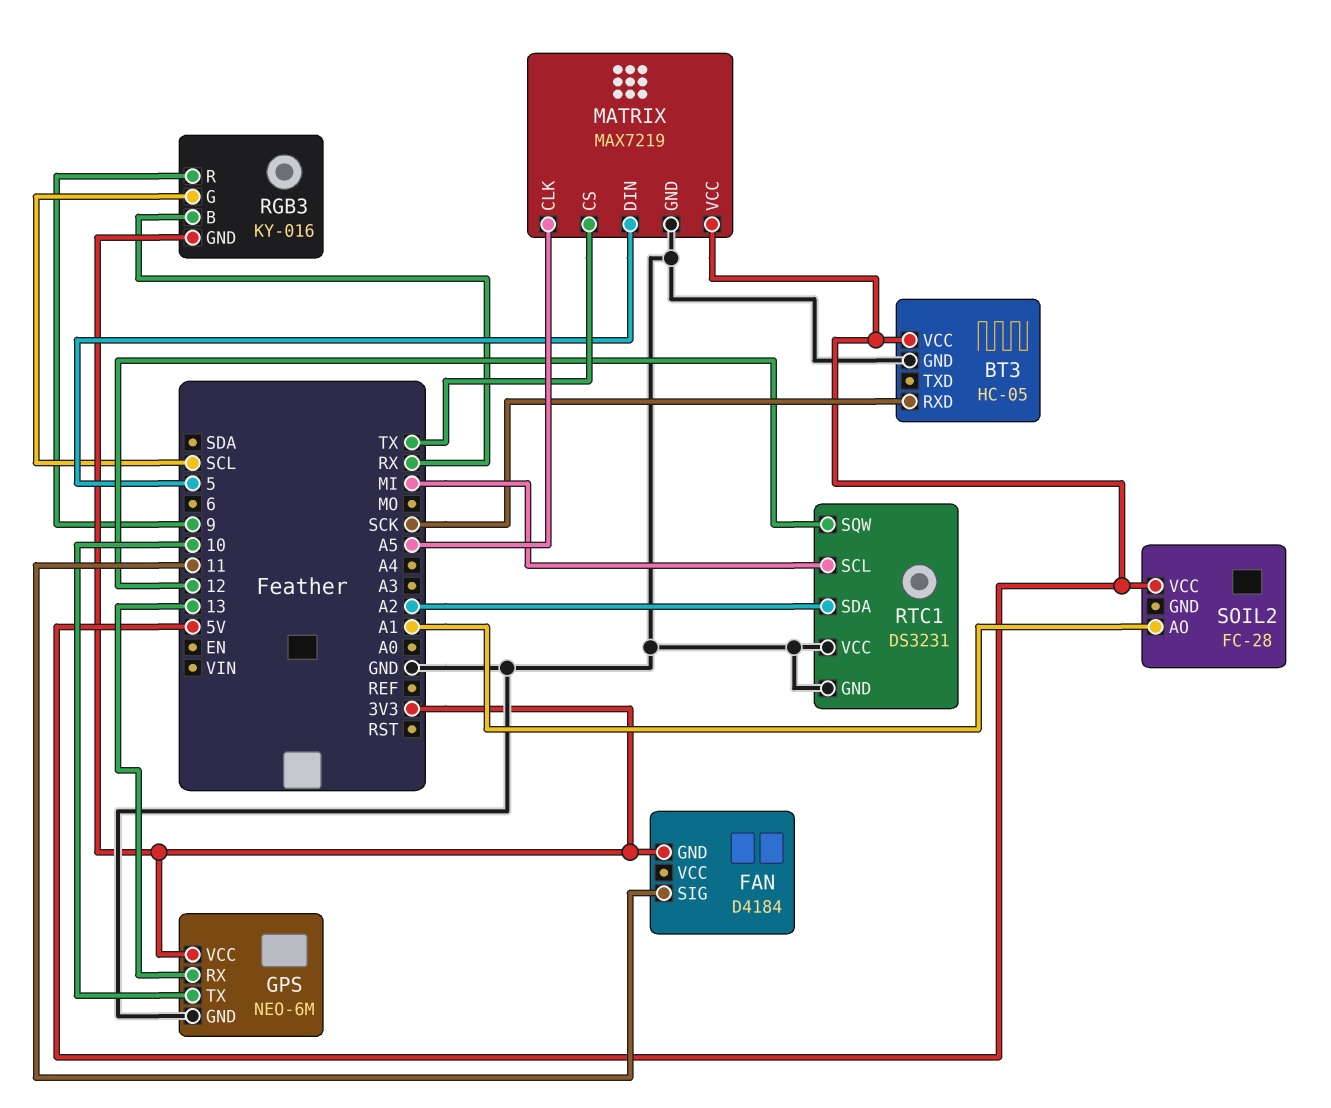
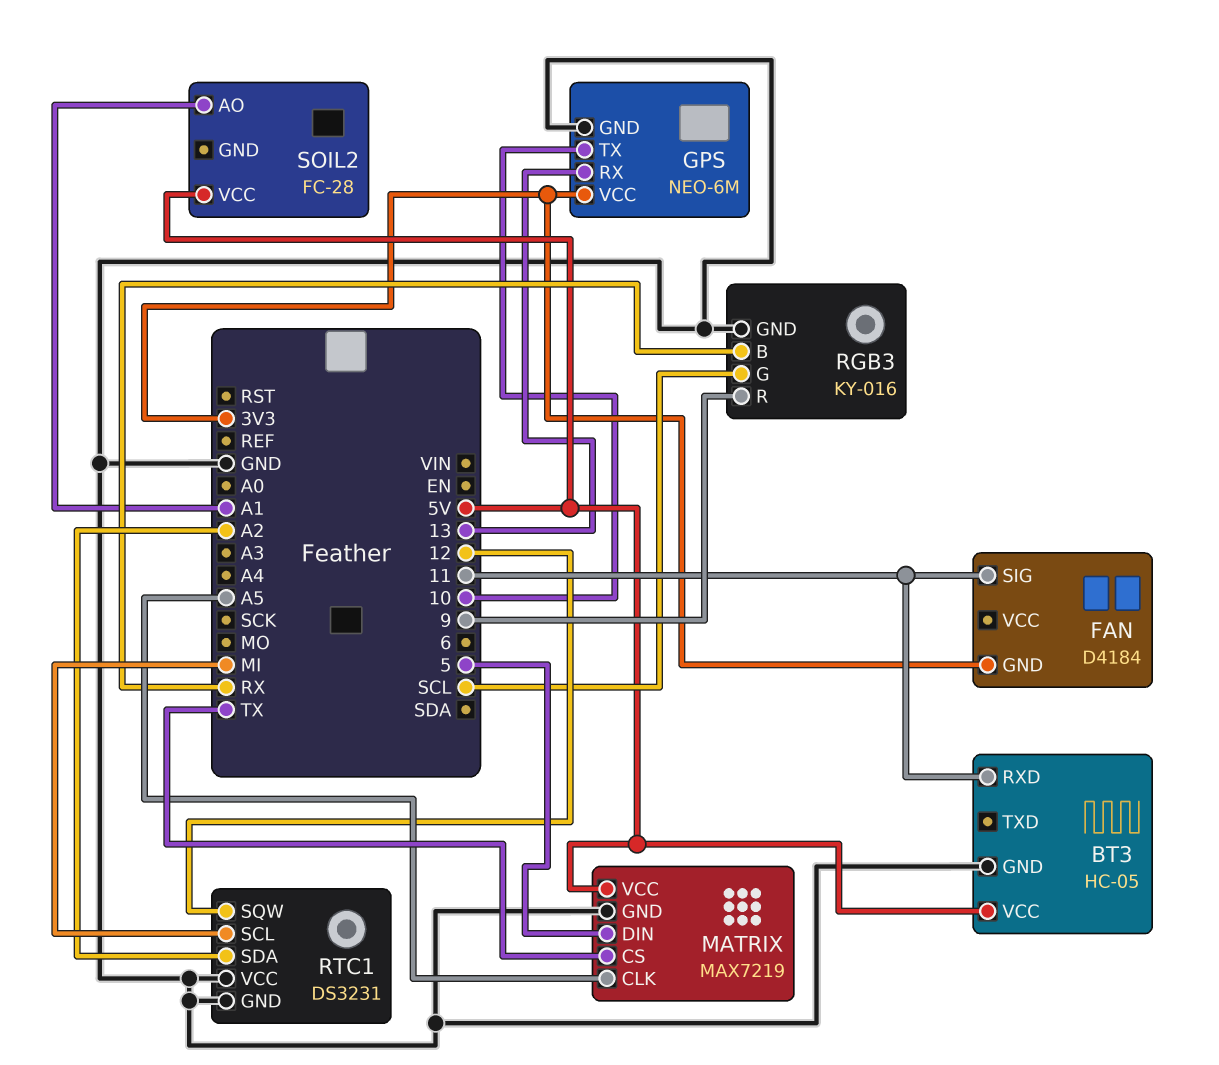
BT3 pin RXD: SCK -> 11
RGB3 pin GND: 3V3 -> GND

